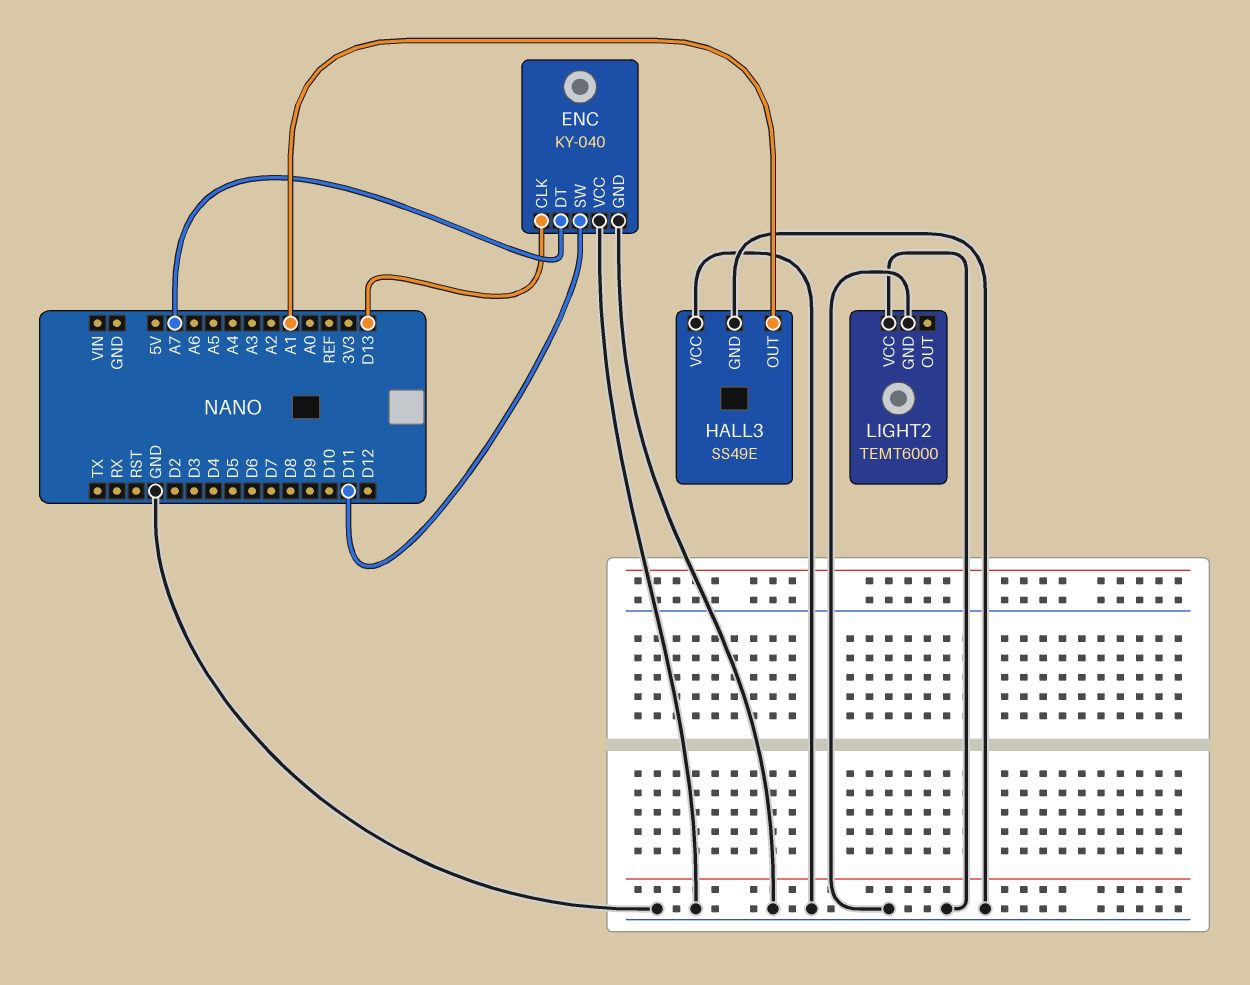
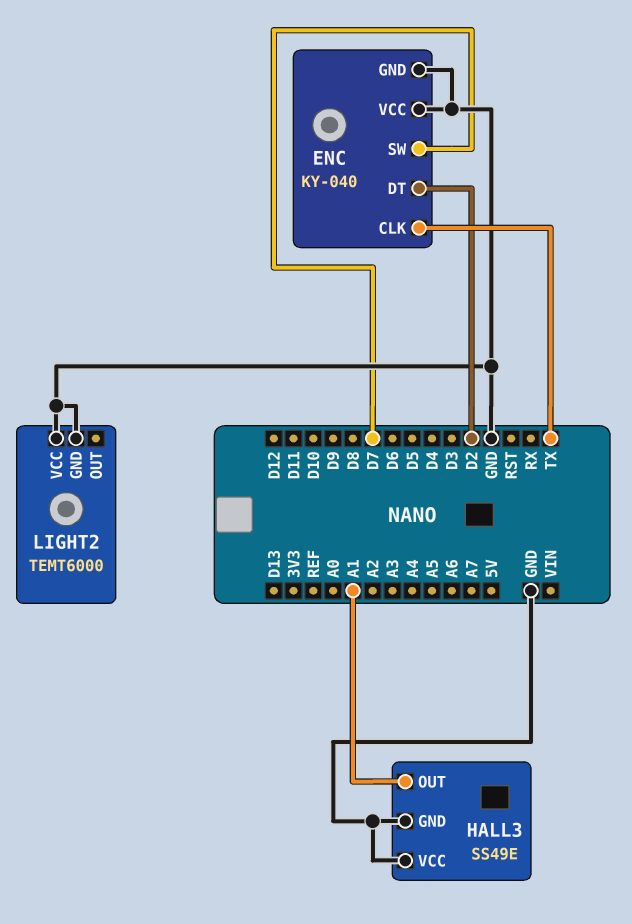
ENC pin CLK: D13 -> TX
ENC pin DT: A7 -> D2
ENC pin SW: D11 -> D7

